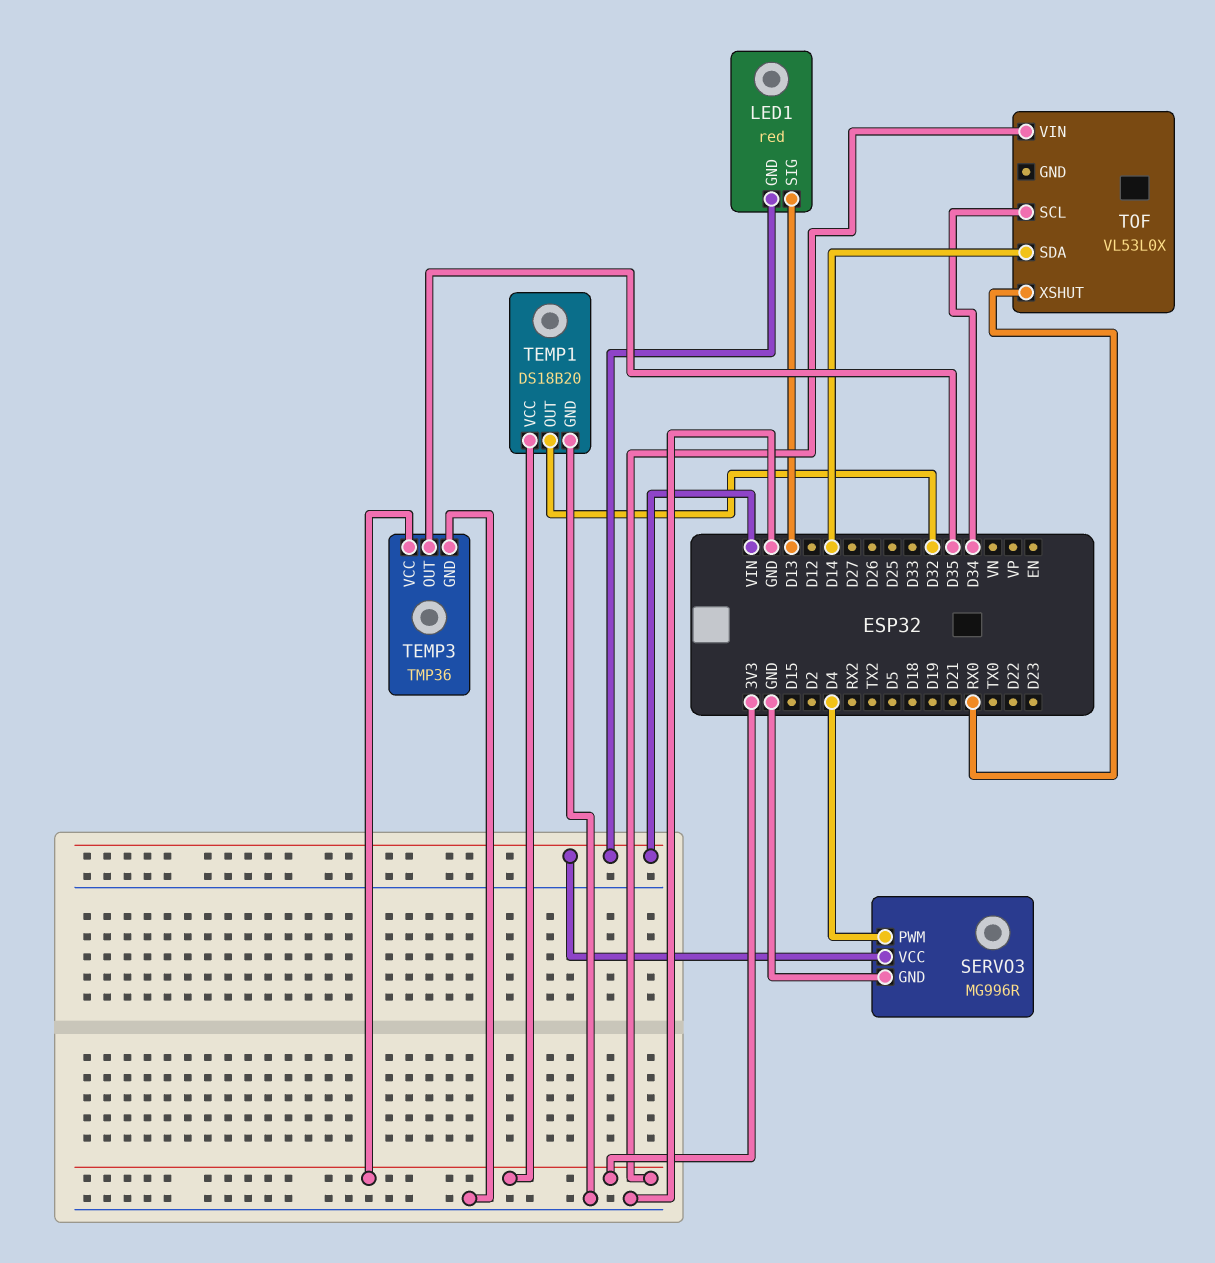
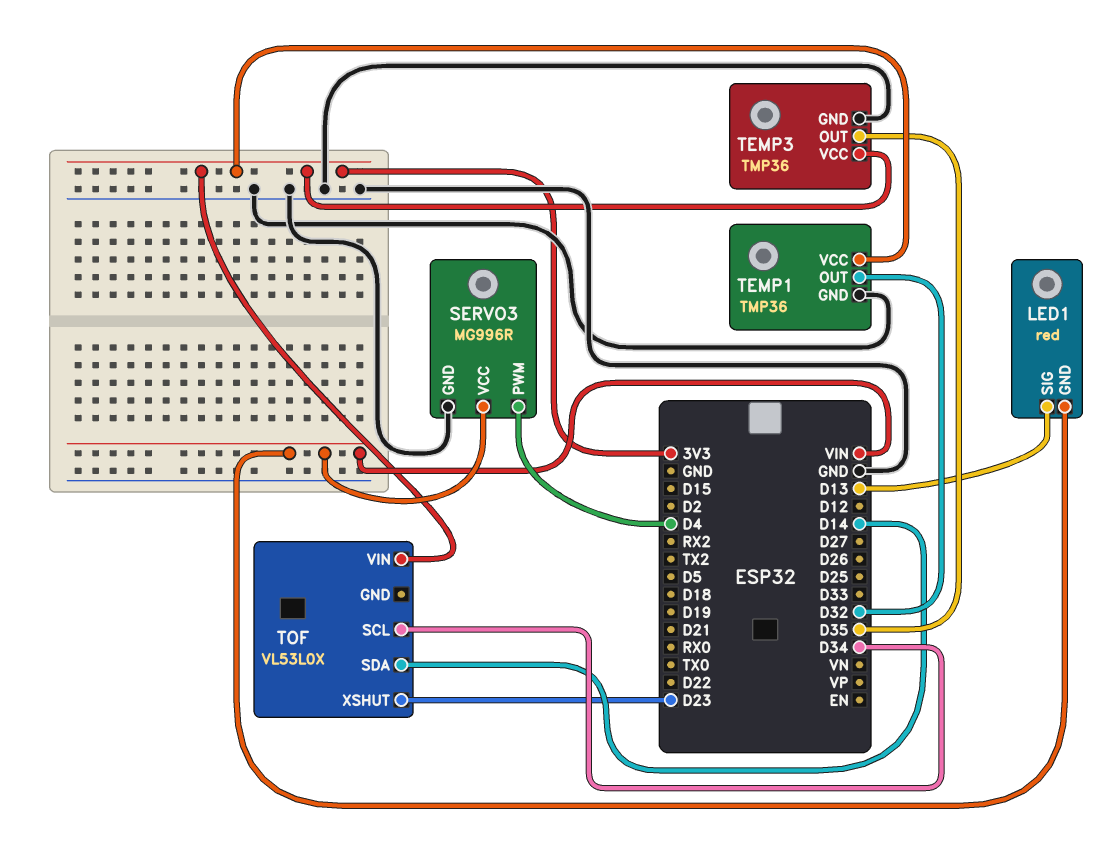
TEMP1: DS18B20 -> TMP36
TOF pin XSHUT: RX0 -> D23

